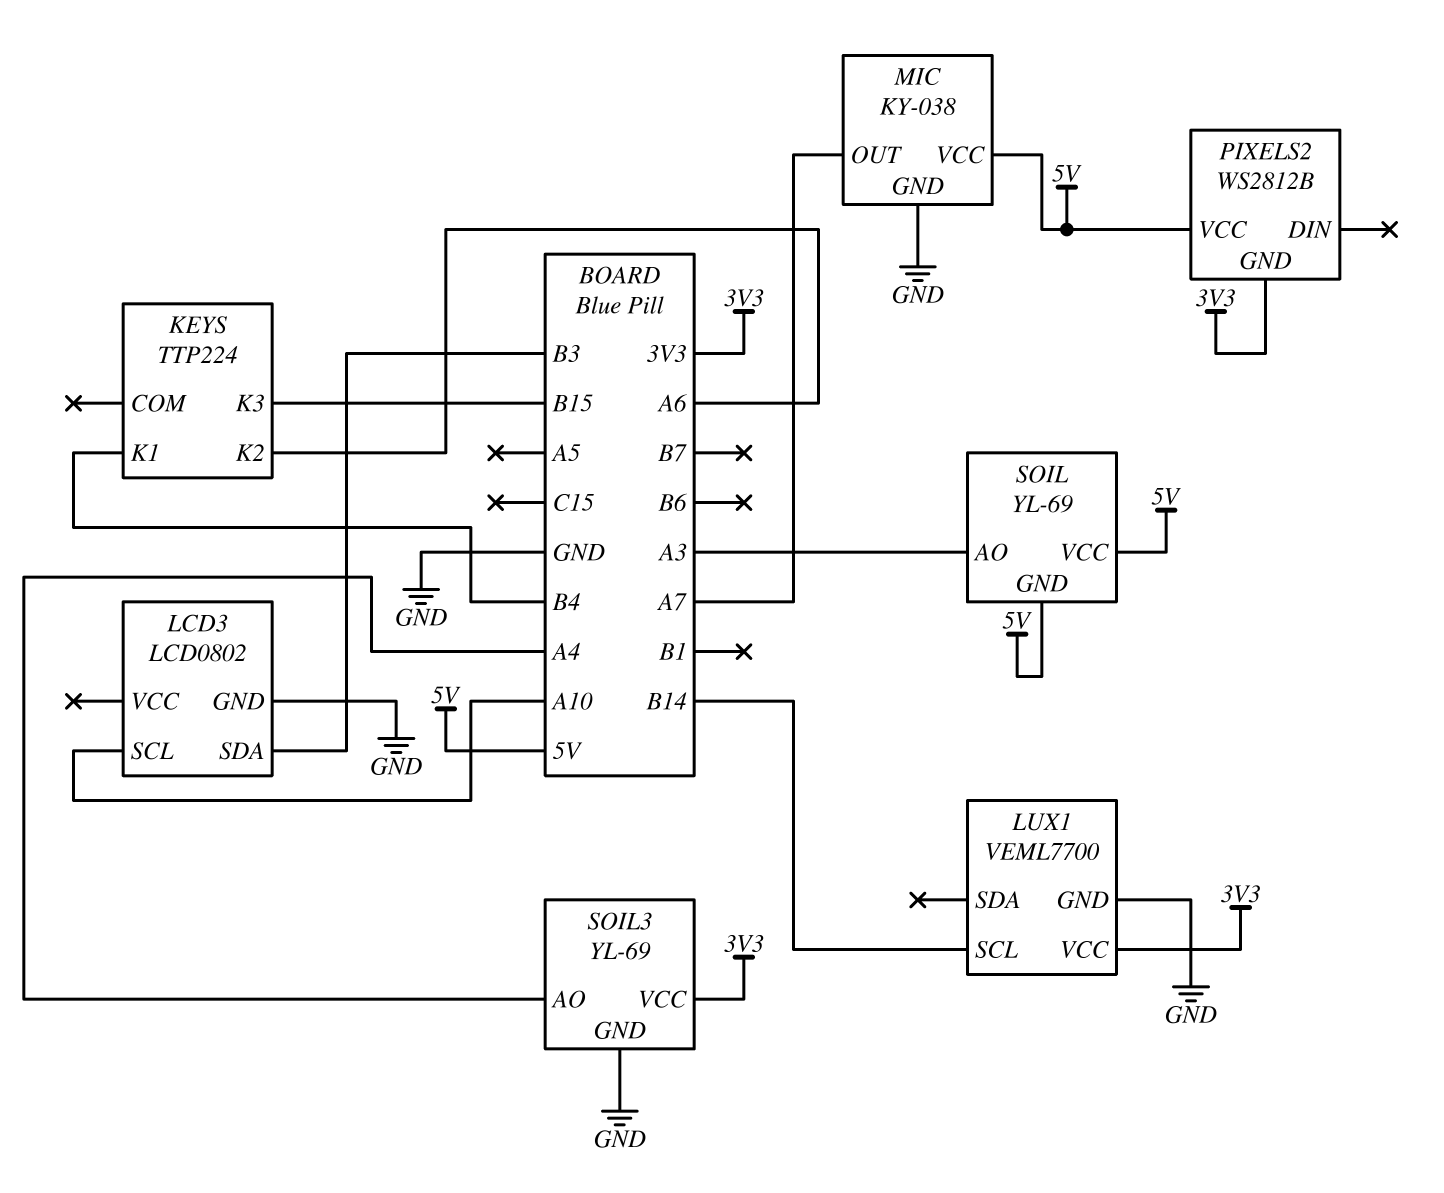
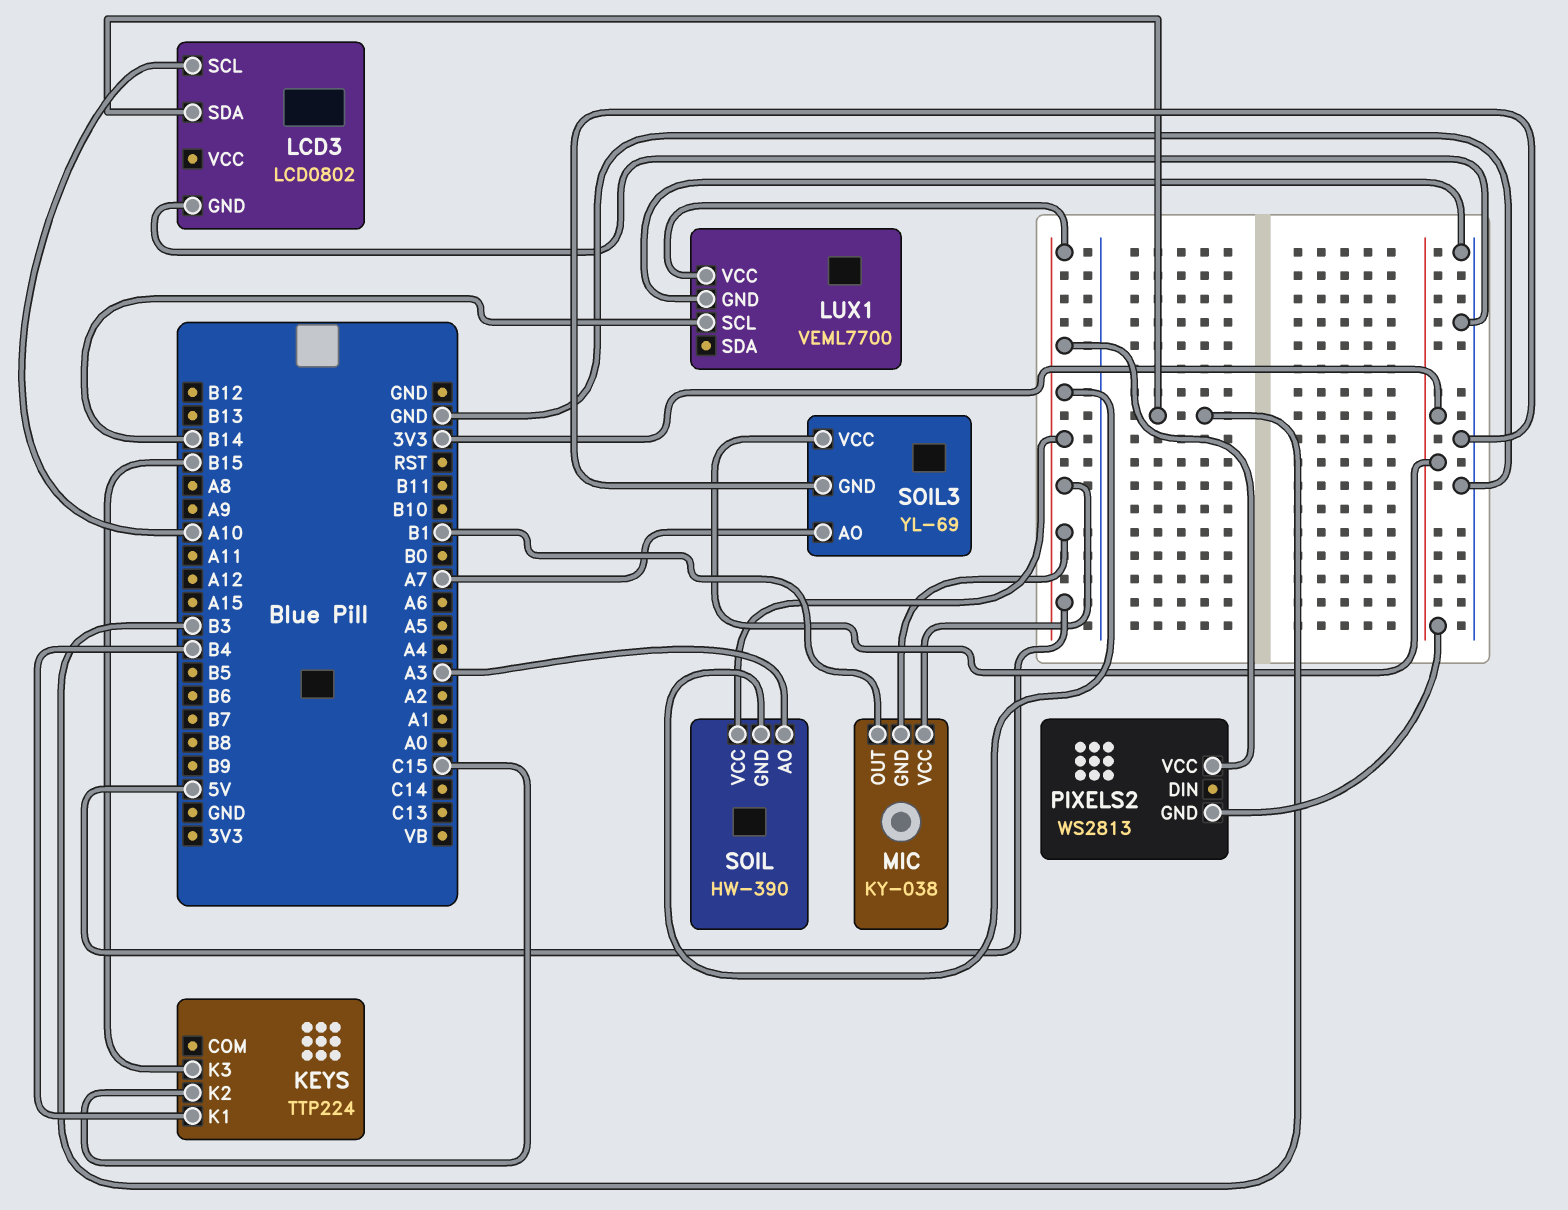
KEYS pin K2: A6 -> C15
LUX1 pin VCC: 3V3 -> 5V
MIC pin GND: GND -> 5V
MIC pin OUT: A7 -> B1
PIXELS2: WS2812B -> WS2813
SOIL: YL-69 -> HW-390
SOIL3 pin AO: A4 -> A7

